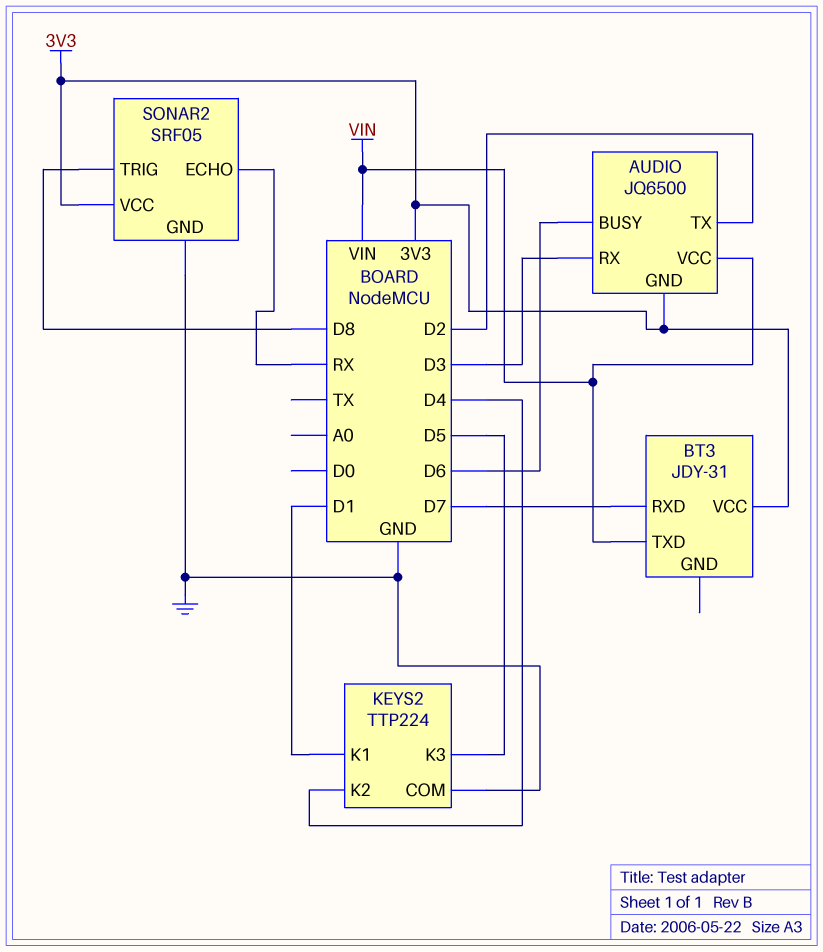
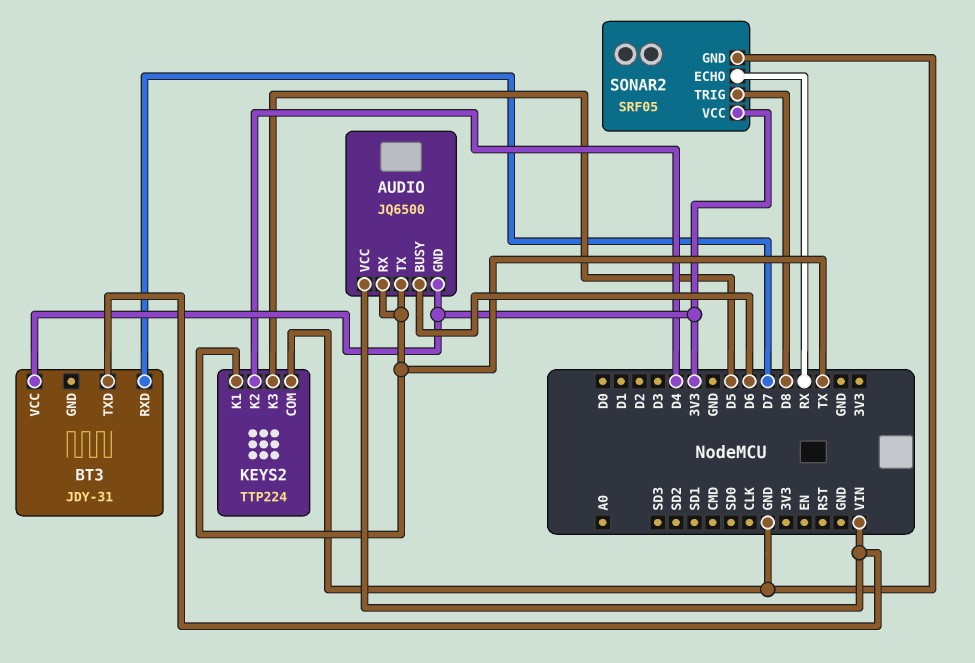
AUDIO pin RX: D3 -> TX
AUDIO pin TX: D2 -> TX
KEYS2 pin K1: D1 -> TX

